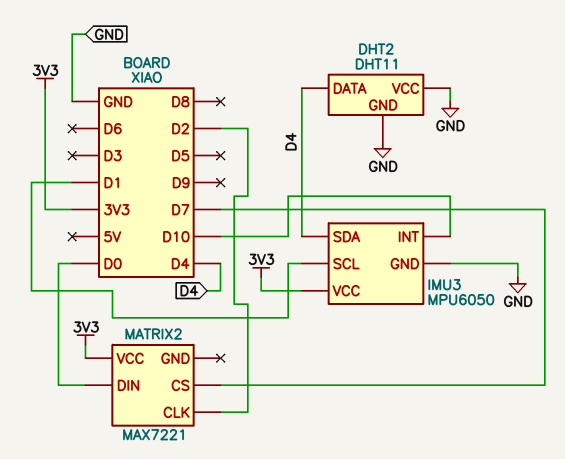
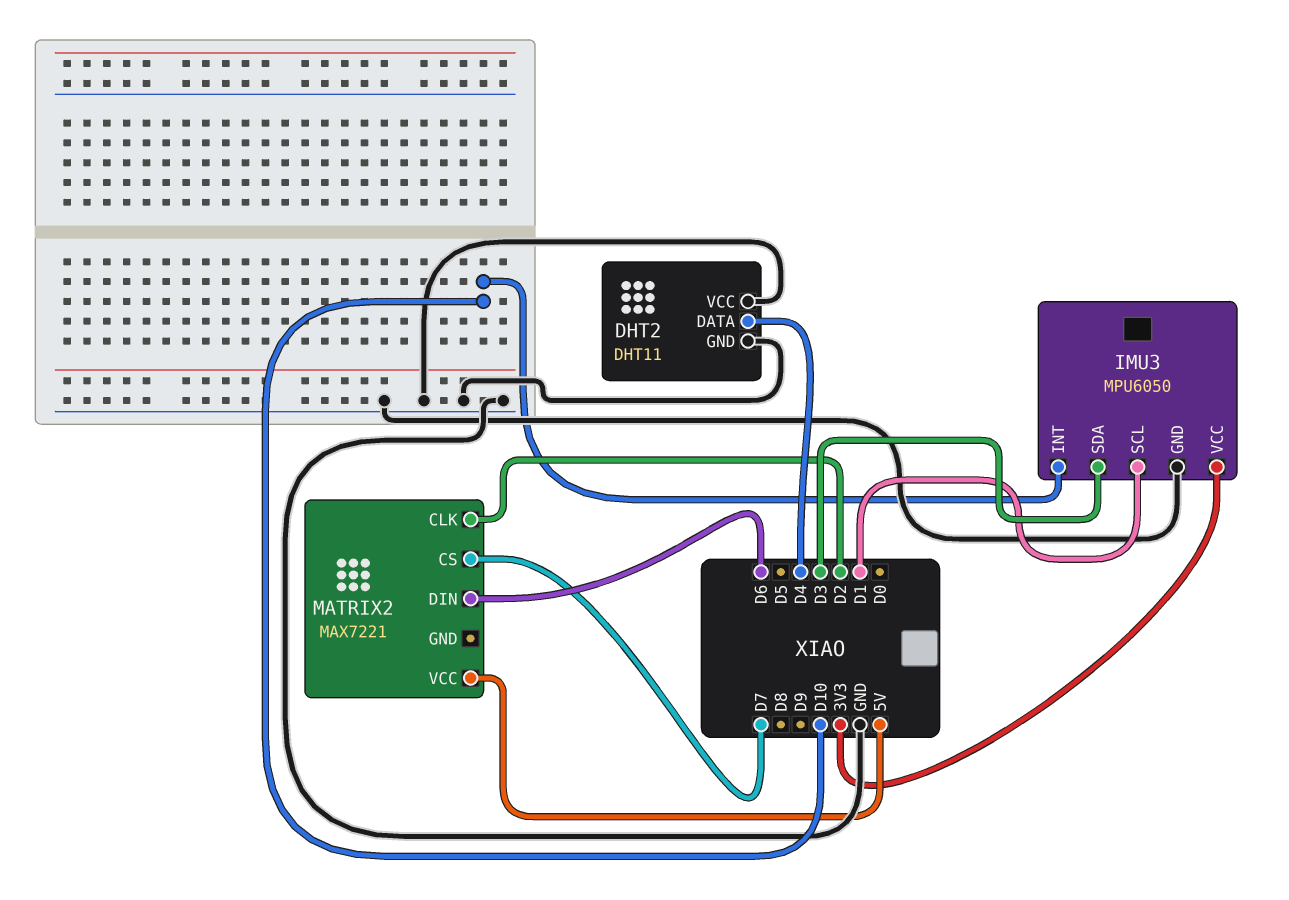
IMU3 pin SDA: D4 -> D3
MATRIX2 pin DIN: D0 -> D6
MATRIX2 pin VCC: 3V3 -> 5V

